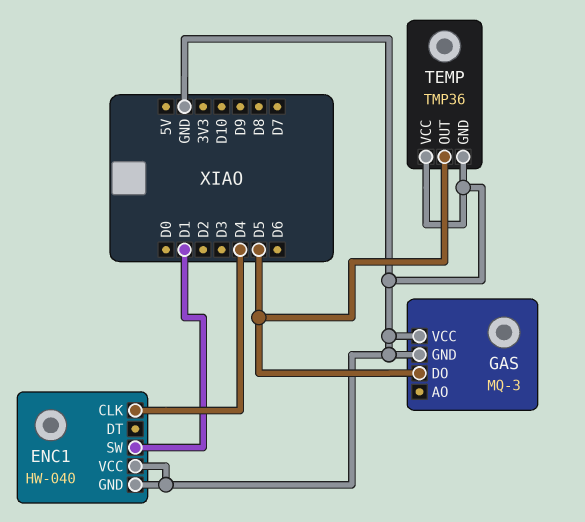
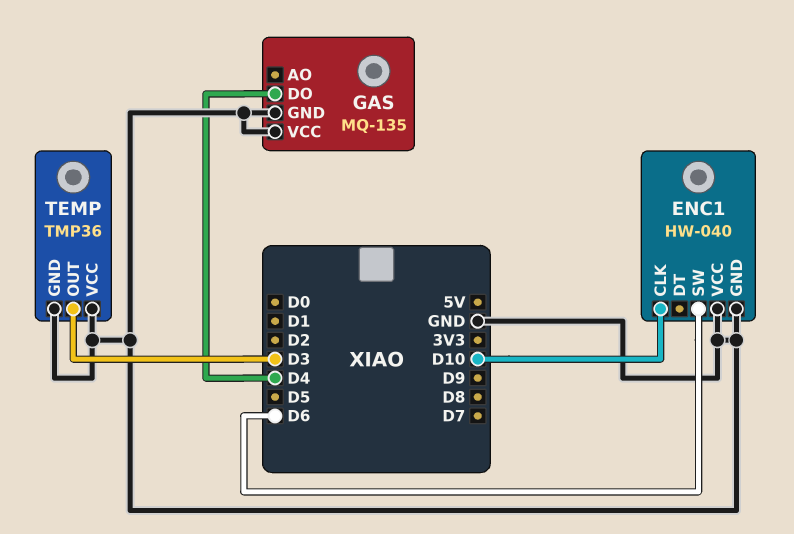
ENC1 pin CLK: D4 -> D10
ENC1 pin SW: D1 -> D6
GAS: MQ-3 -> MQ-135
GAS pin DO: D5 -> D4
TEMP pin OUT: D5 -> D3

